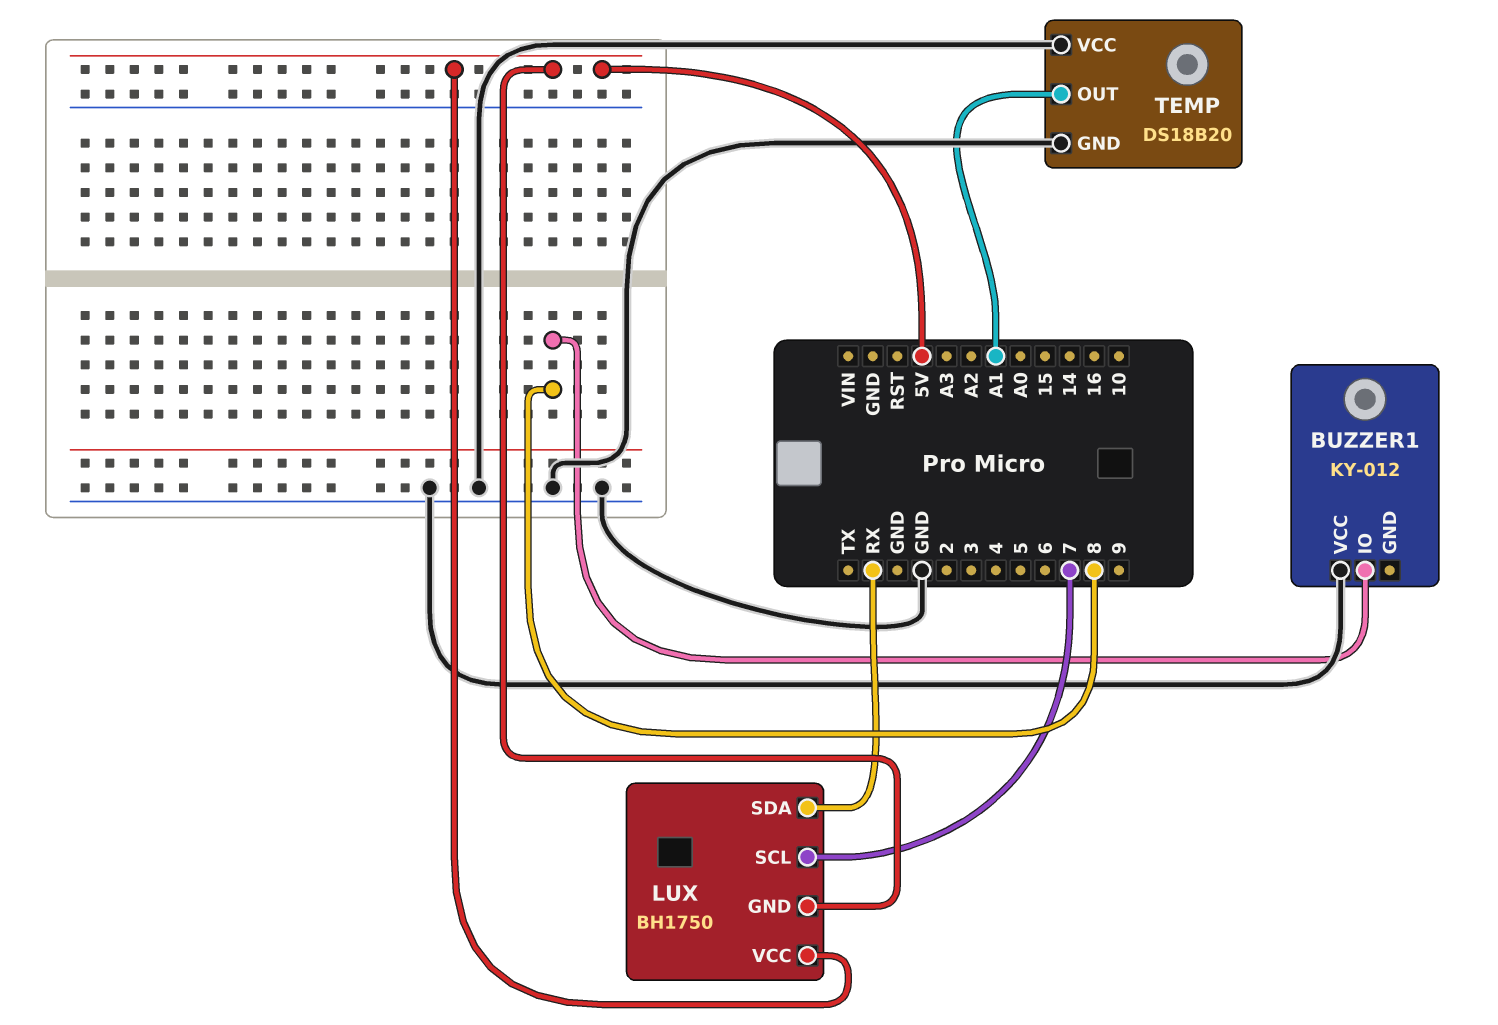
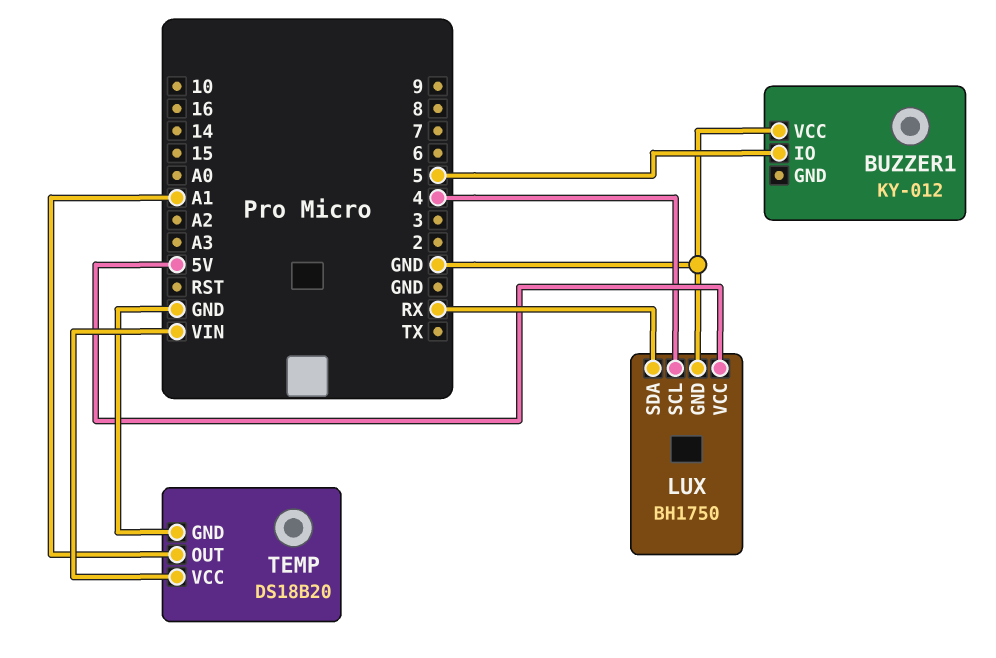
BUZZER1 pin IO: 8 -> 5
LUX pin GND: 5V -> GND
LUX pin SCL: 7 -> 4
TEMP pin VCC: GND -> VIN

